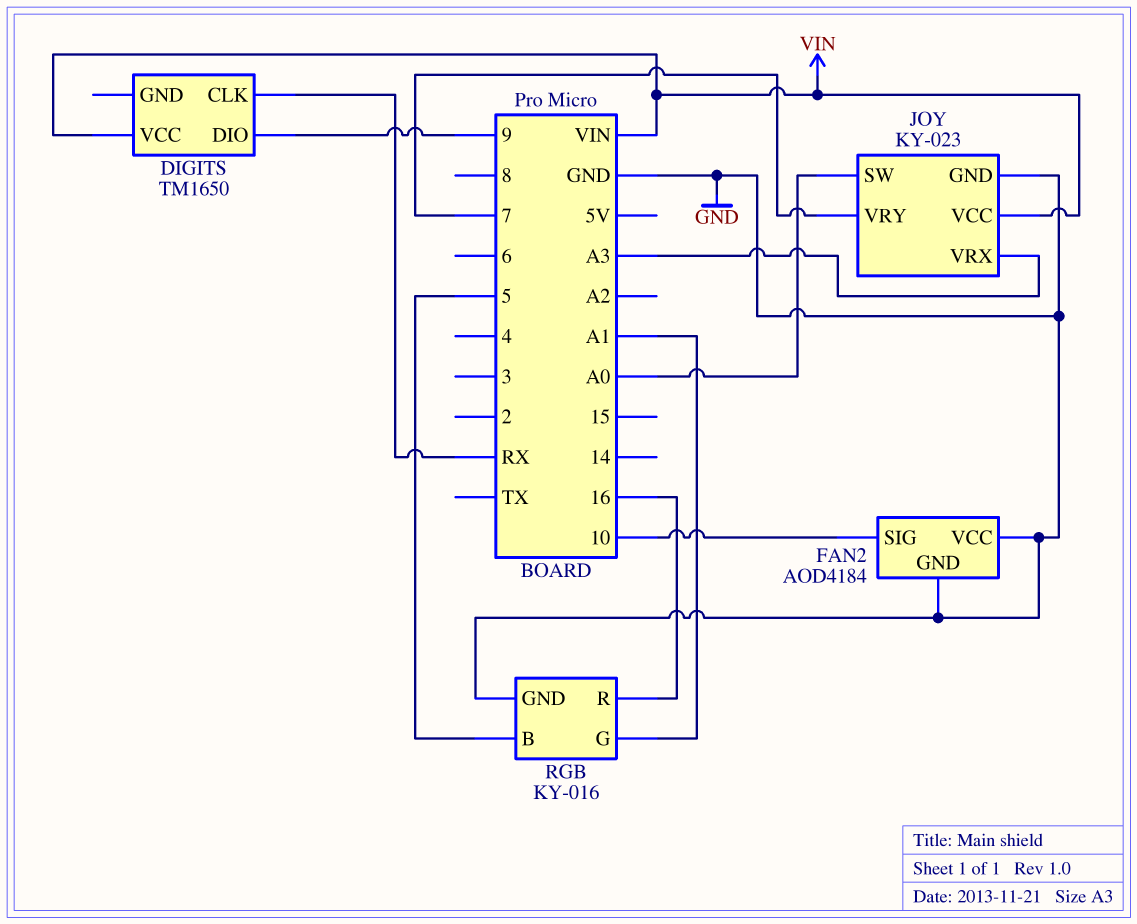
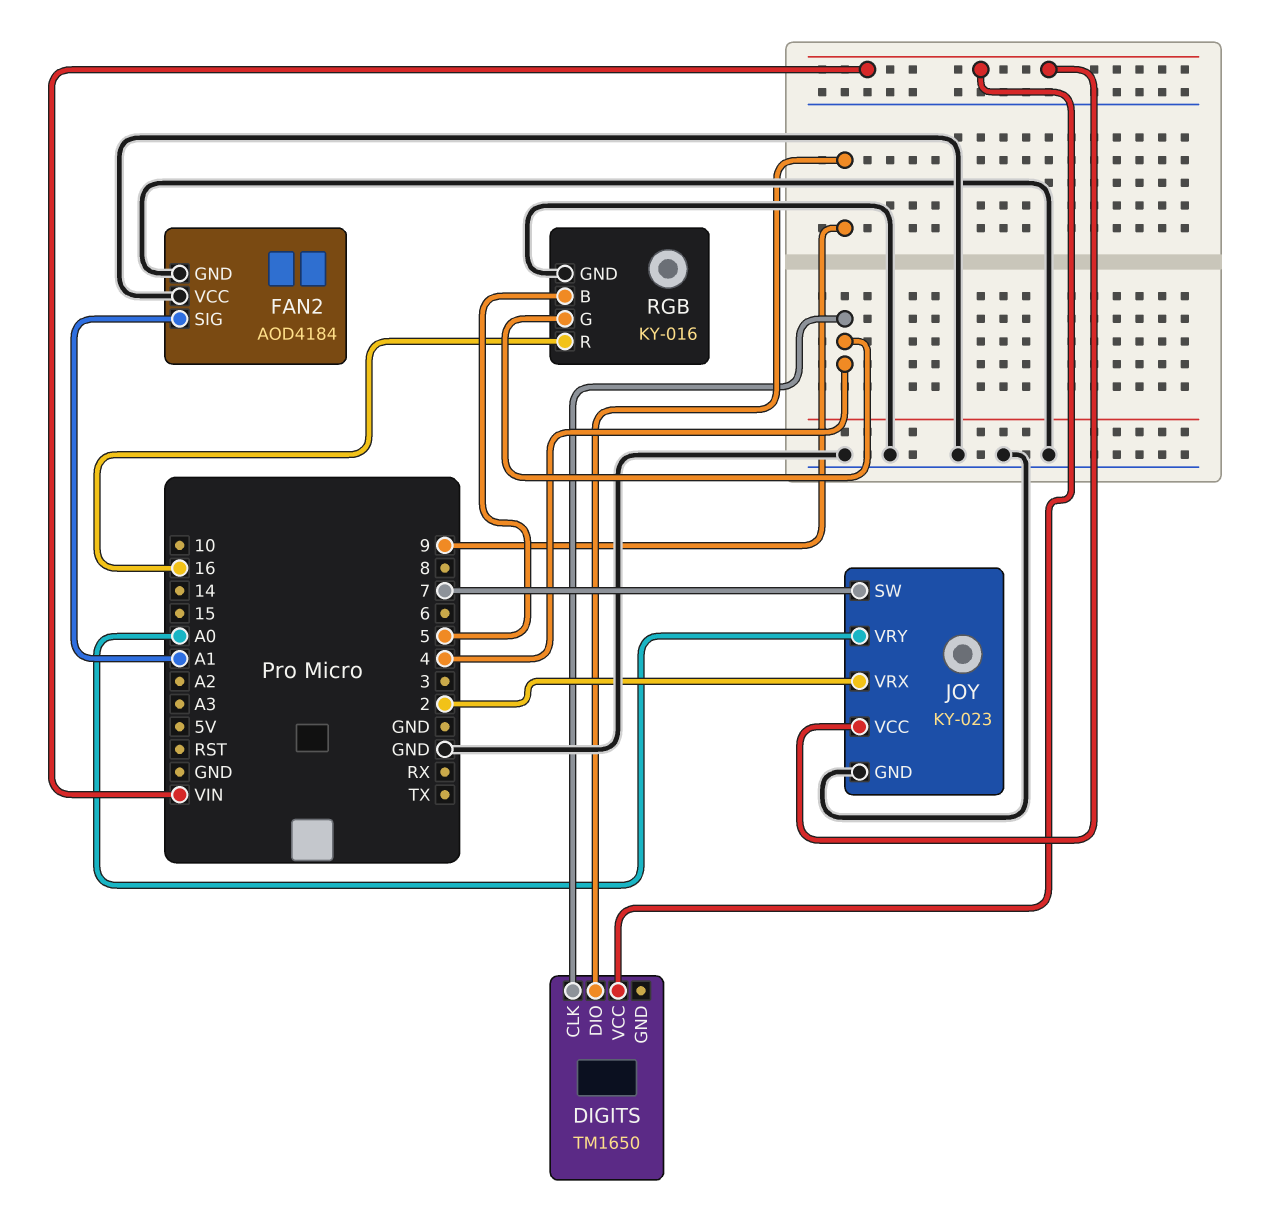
DIGITS pin CLK: RX -> 4
FAN2 pin SIG: 10 -> A1
JOY pin SW: A0 -> 7
JOY pin VRX: A3 -> 2
JOY pin VRY: 7 -> A0
RGB pin G: A1 -> 4

